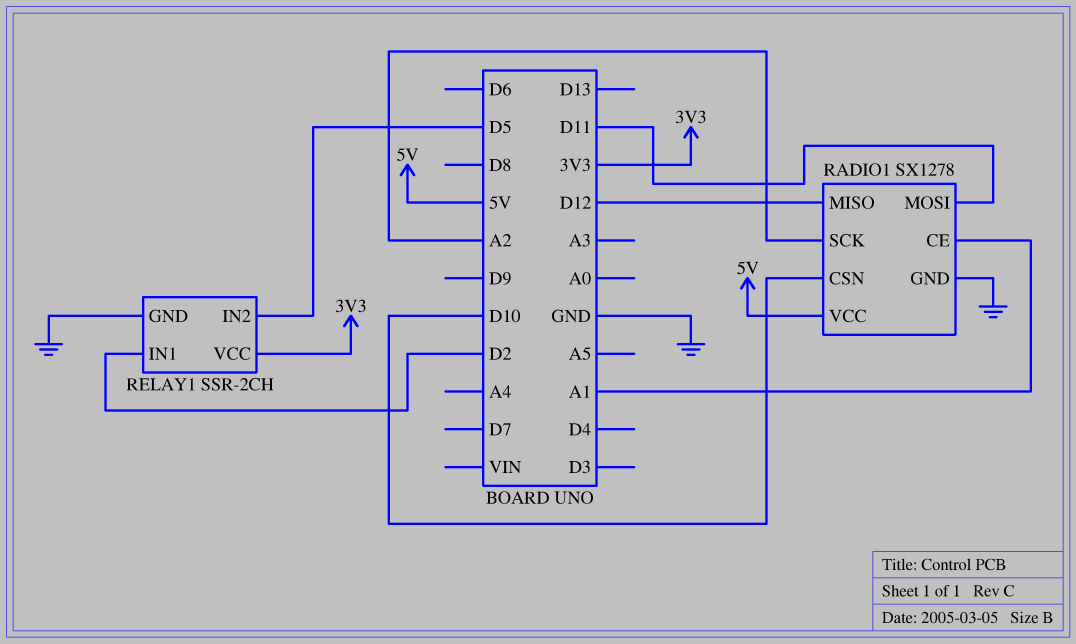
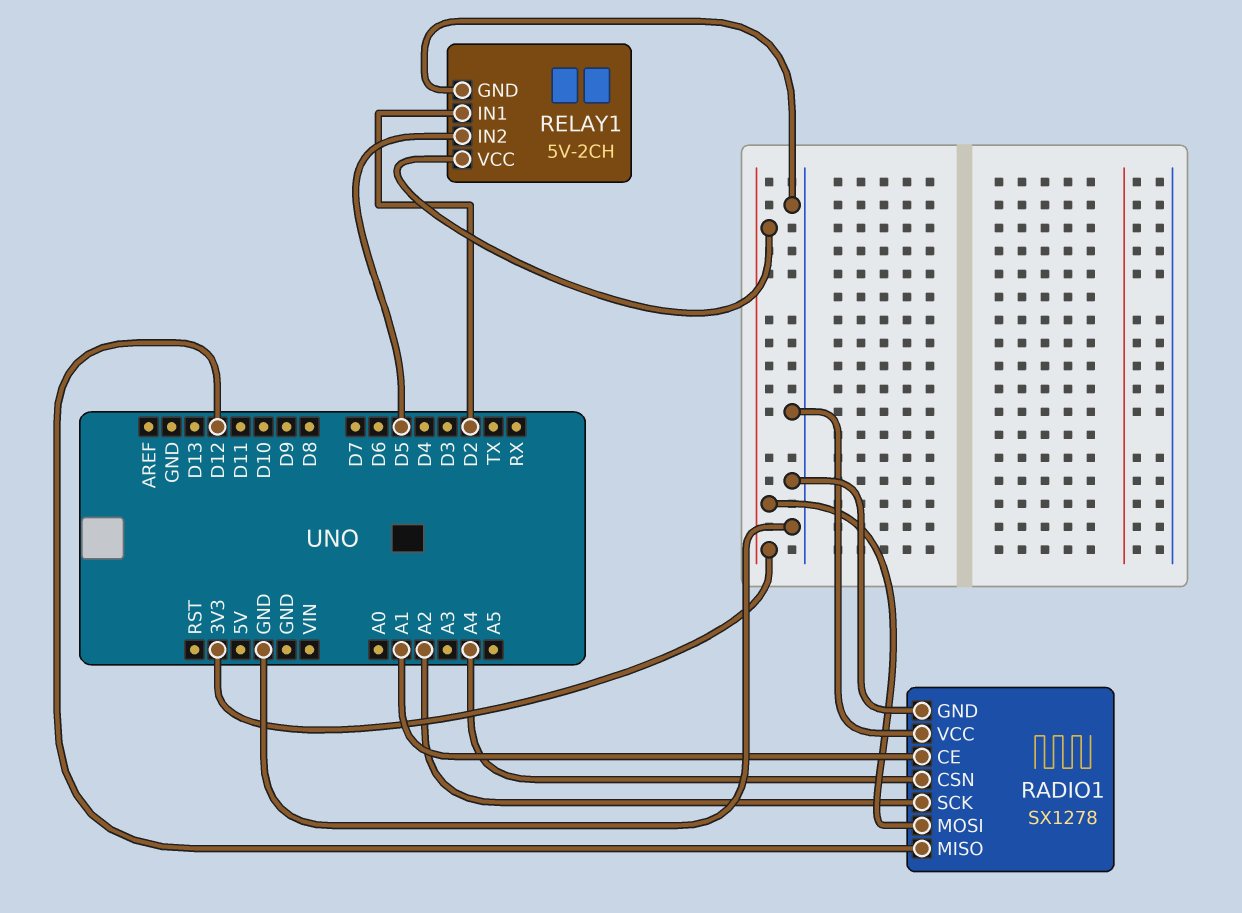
RADIO1 pin CSN: D10 -> A4
RADIO1 pin MOSI: D11 -> 3V3
RADIO1 pin VCC: 5V -> GND
RELAY1: SSR-2CH -> 5V-2CH

